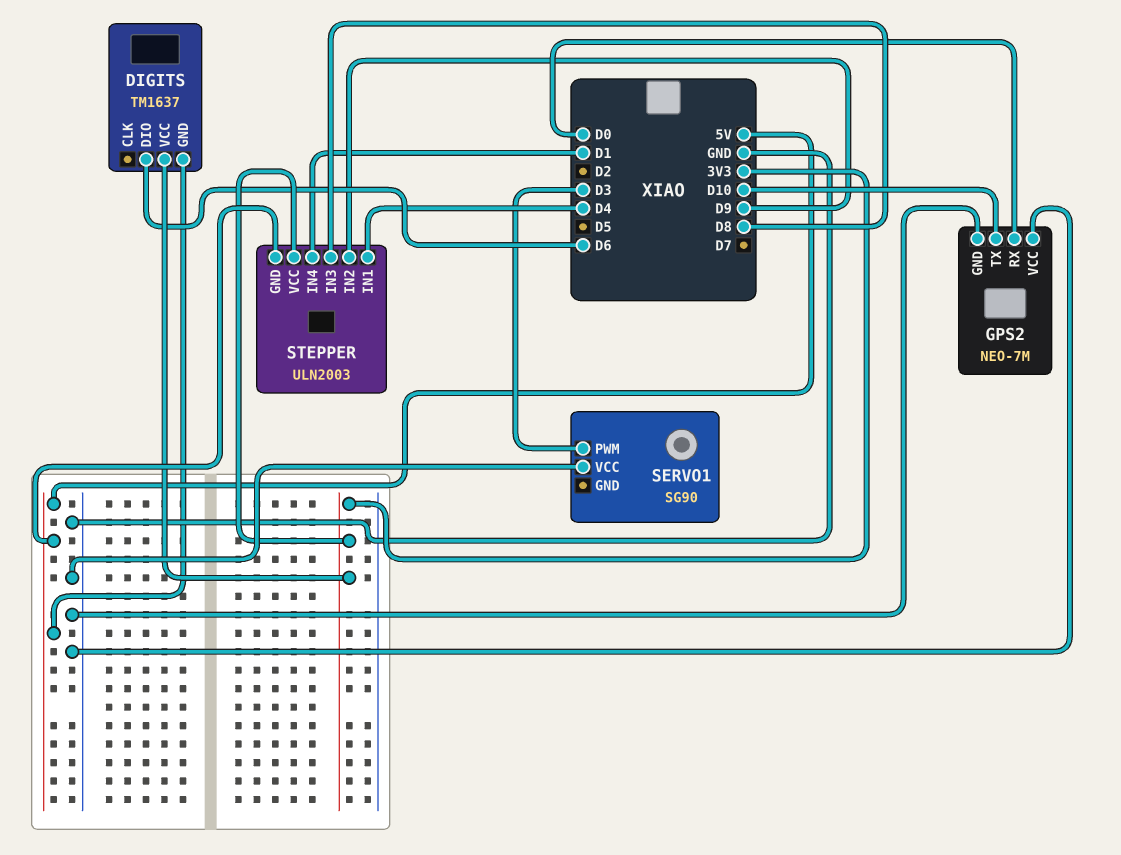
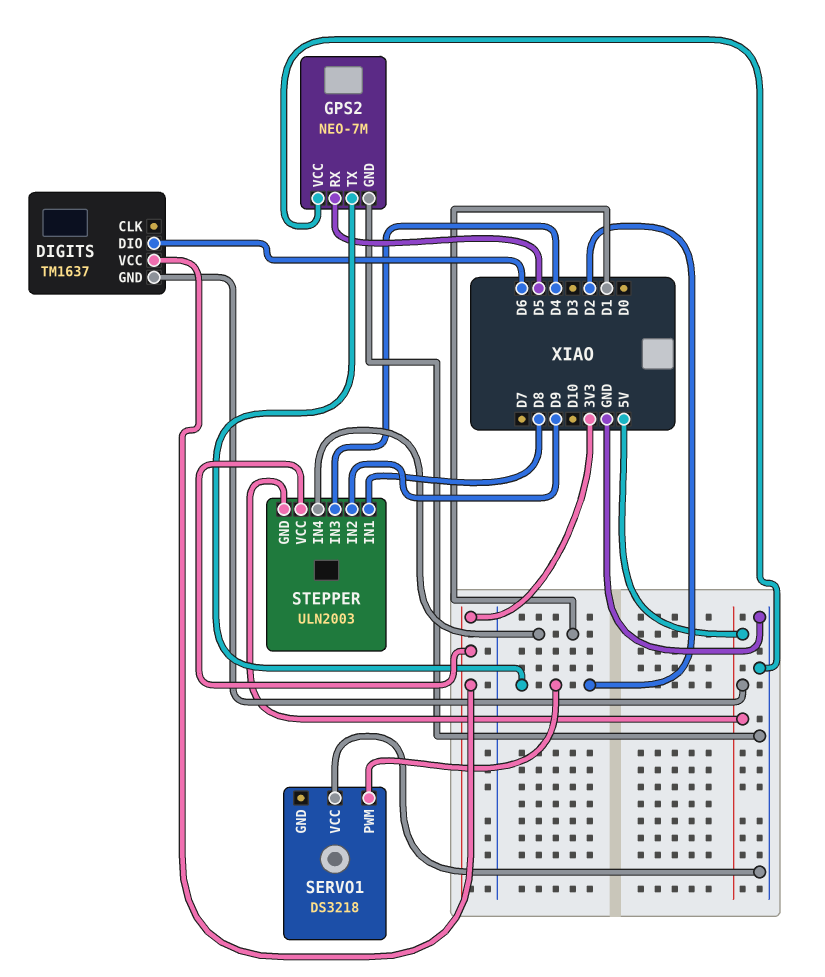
GPS2 pin RX: D0 -> D5
GPS2 pin TX: D10 -> D2
SERVO1: SG90 -> DS3218
SERVO1 pin PWM: D3 -> D2
STEPPER pin IN1: D4 -> D8
STEPPER pin IN3: D8 -> D4

